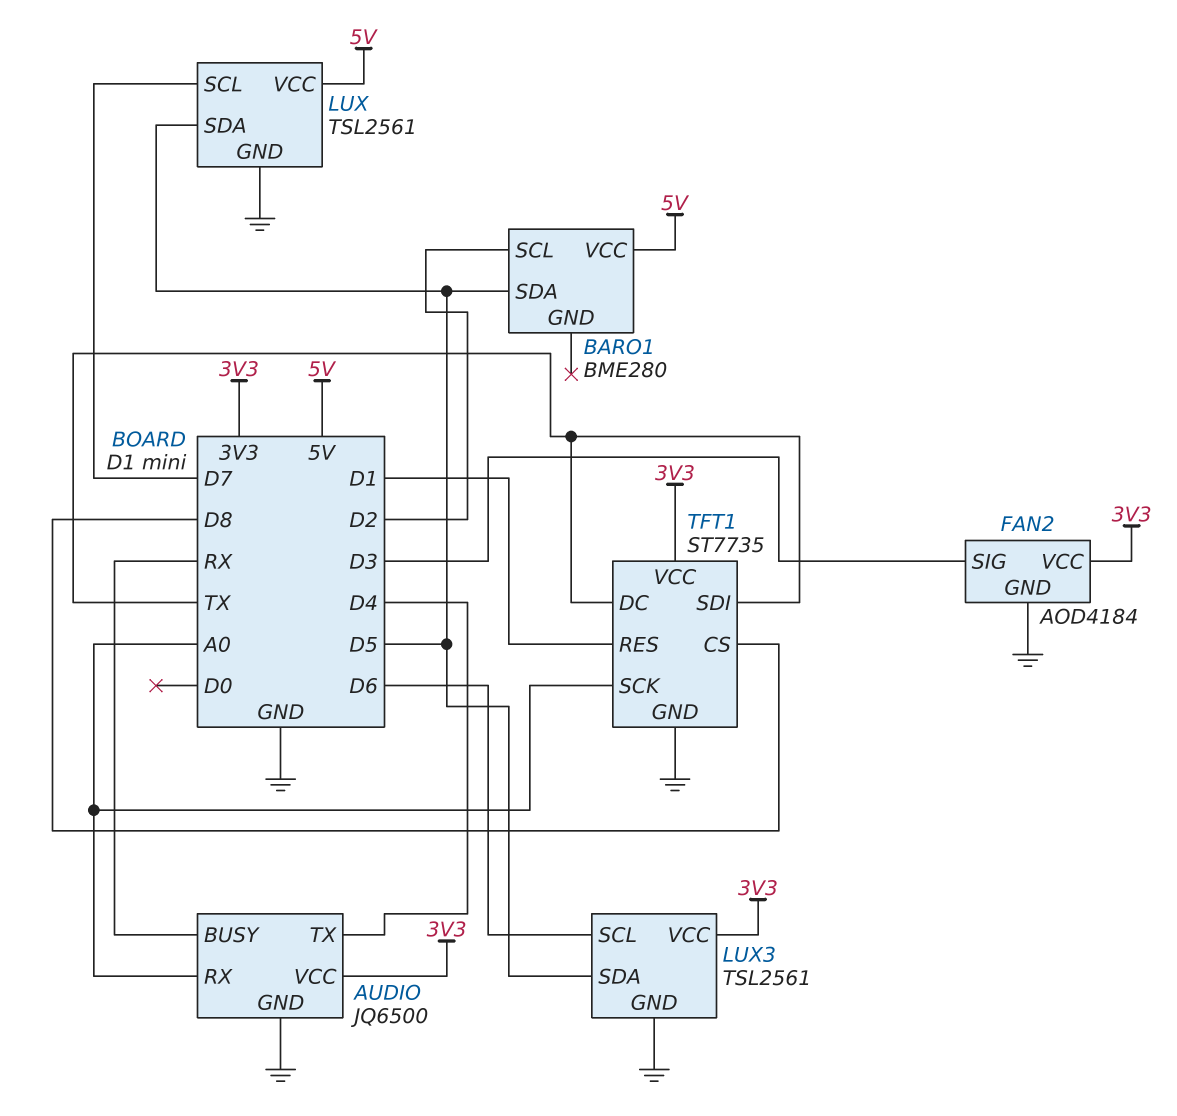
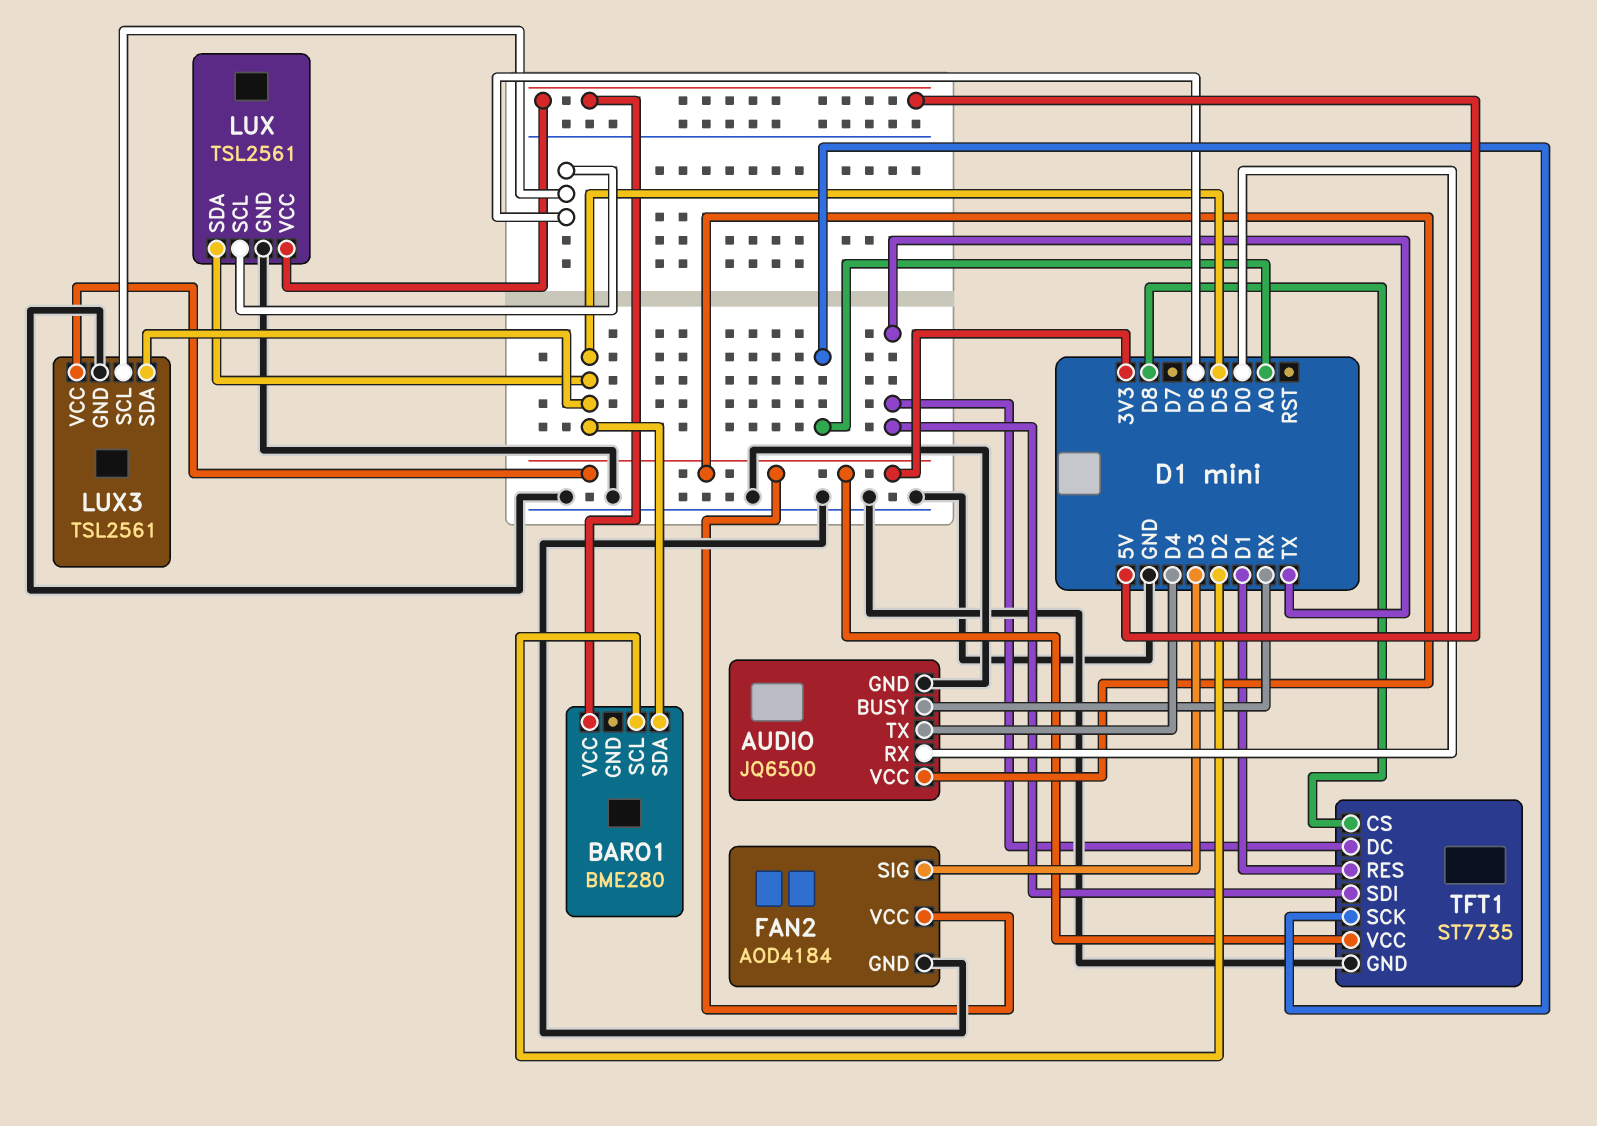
AUDIO pin RX: A0 -> D0
LUX pin SCL: D7 -> D6

